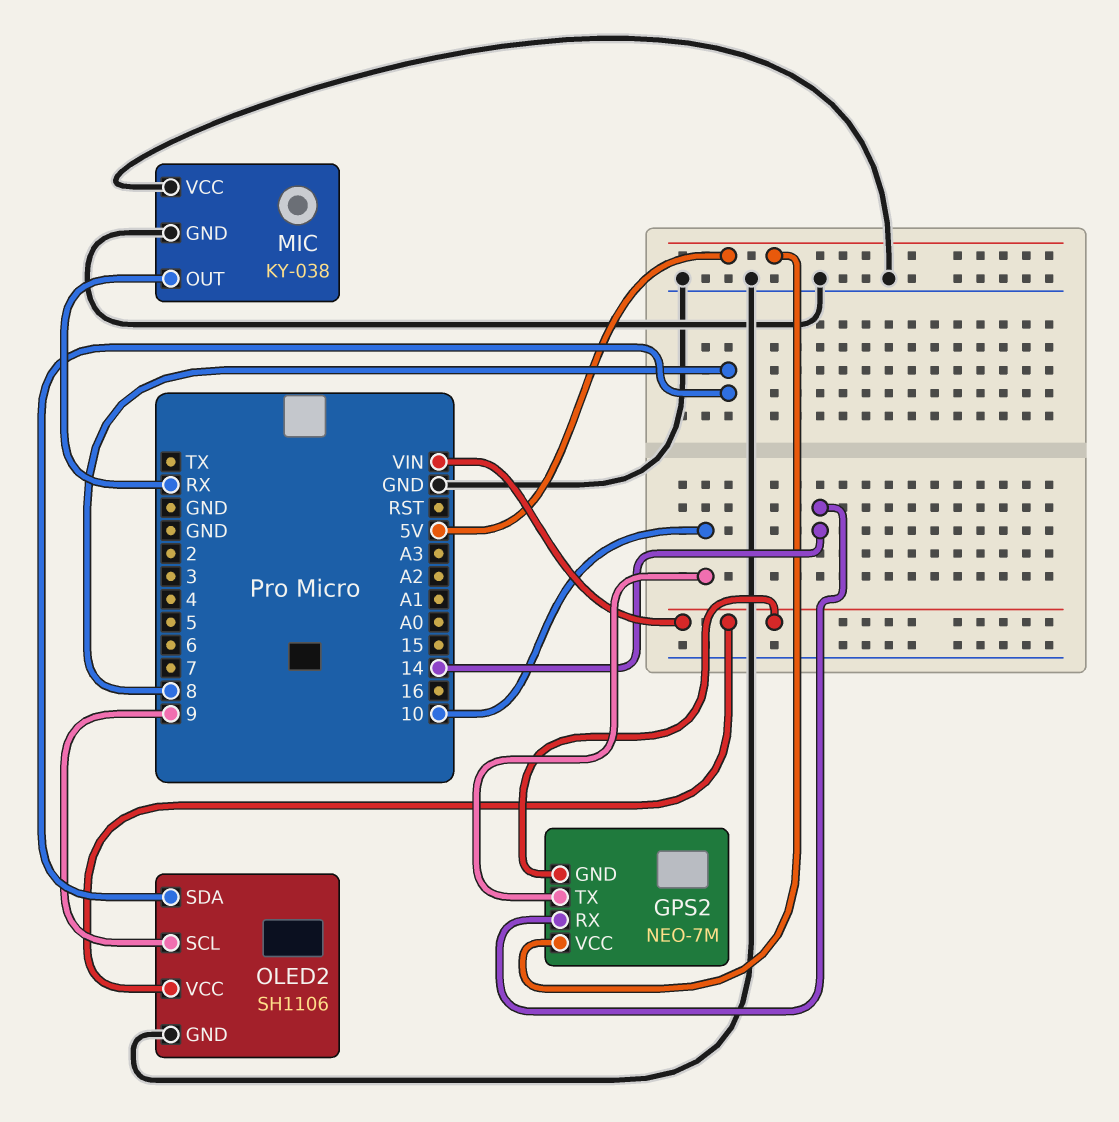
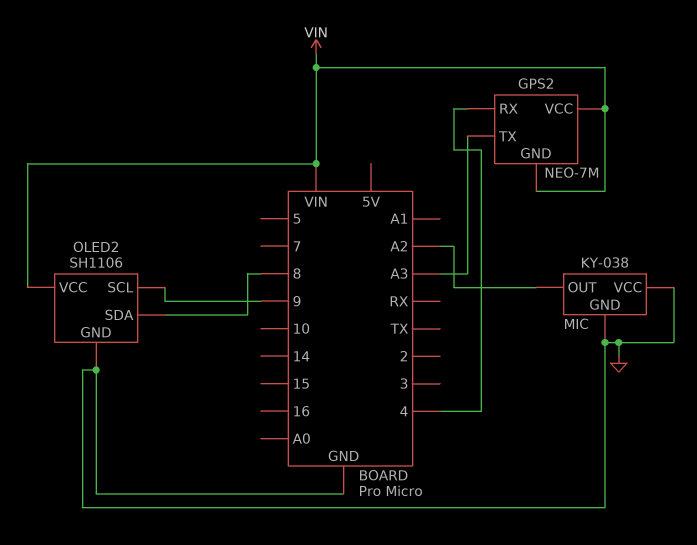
GPS2 pin RX: 14 -> 4
GPS2 pin TX: 10 -> A3
GPS2 pin VCC: 5V -> VIN
MIC pin OUT: RX -> A2

